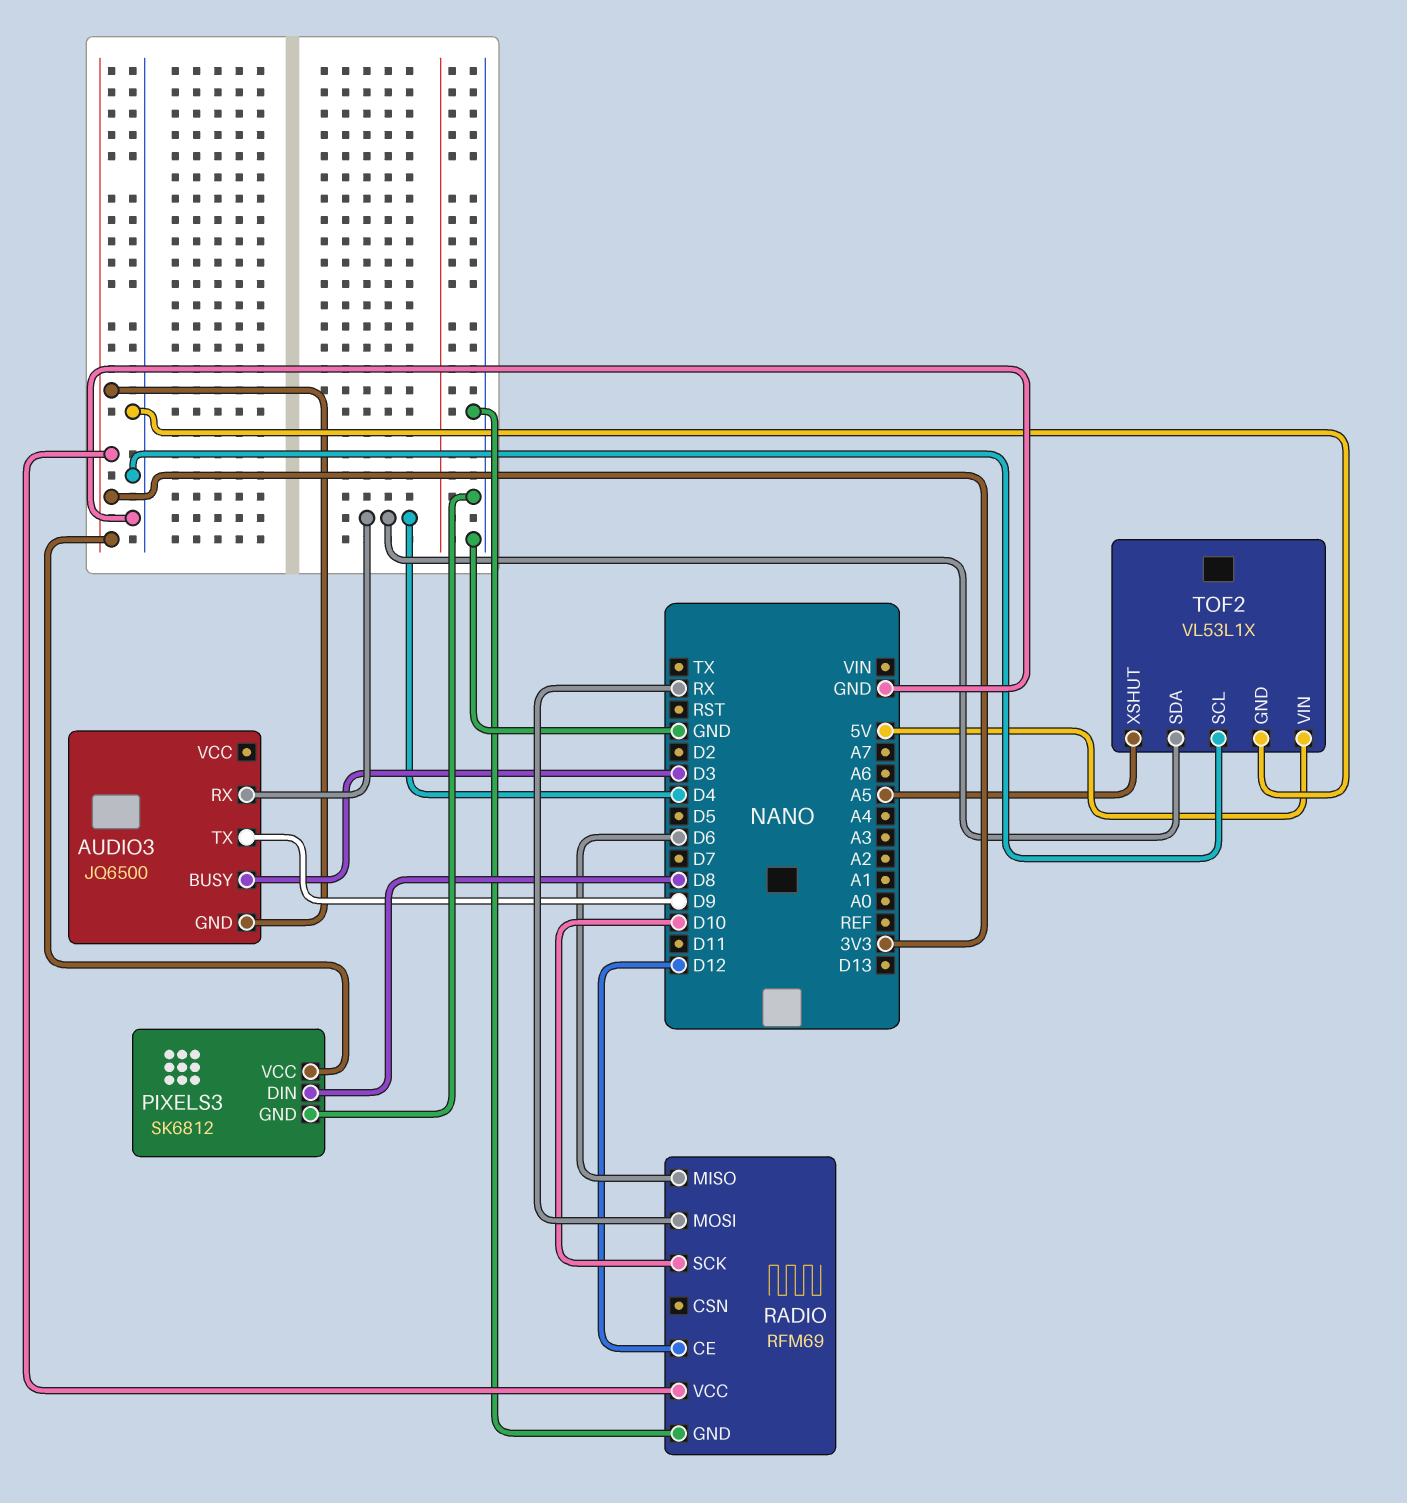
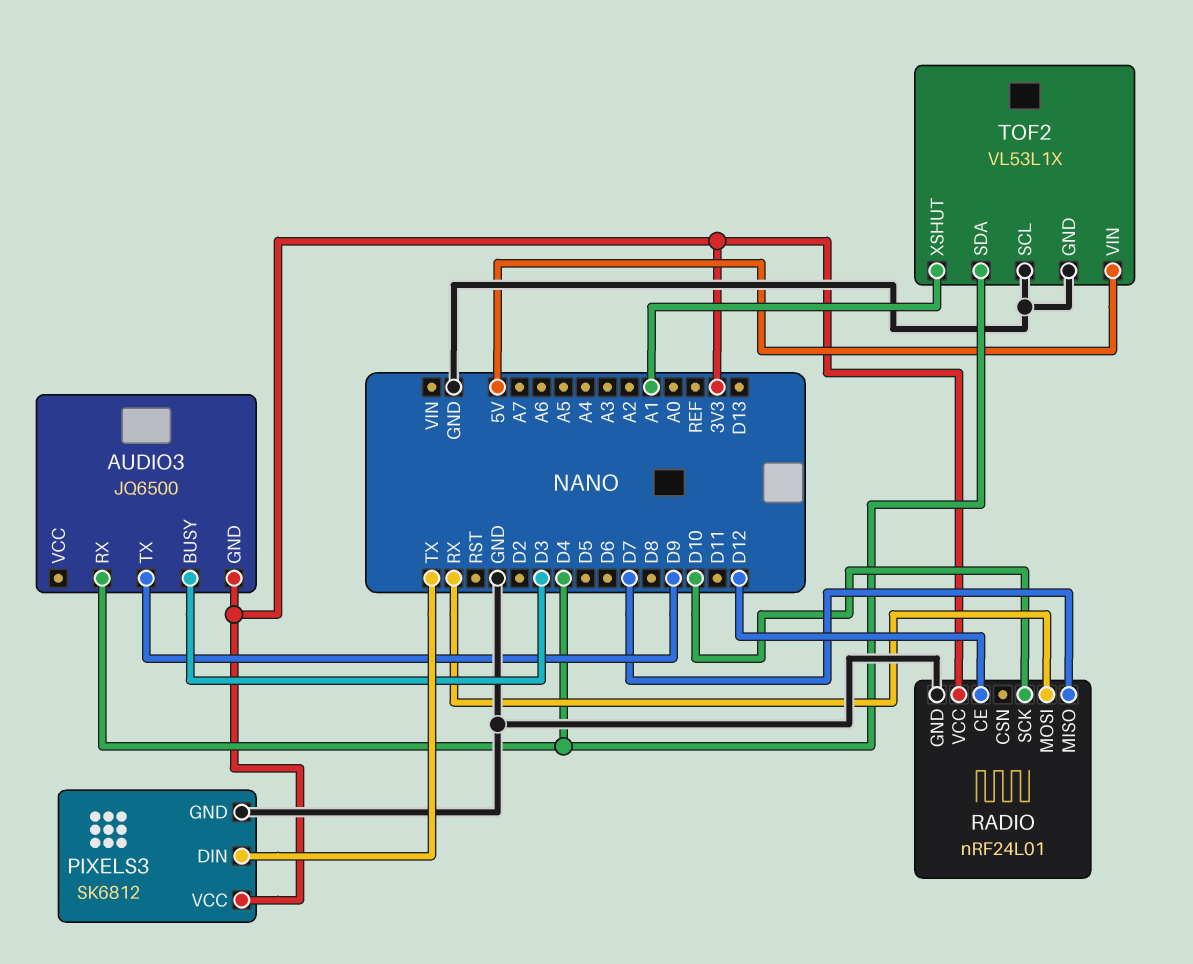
PIXELS3 pin DIN: D8 -> TX
RADIO: RFM69 -> nRF24L01
RADIO pin MISO: D6 -> D7
TOF2 pin XSHUT: A5 -> A1

